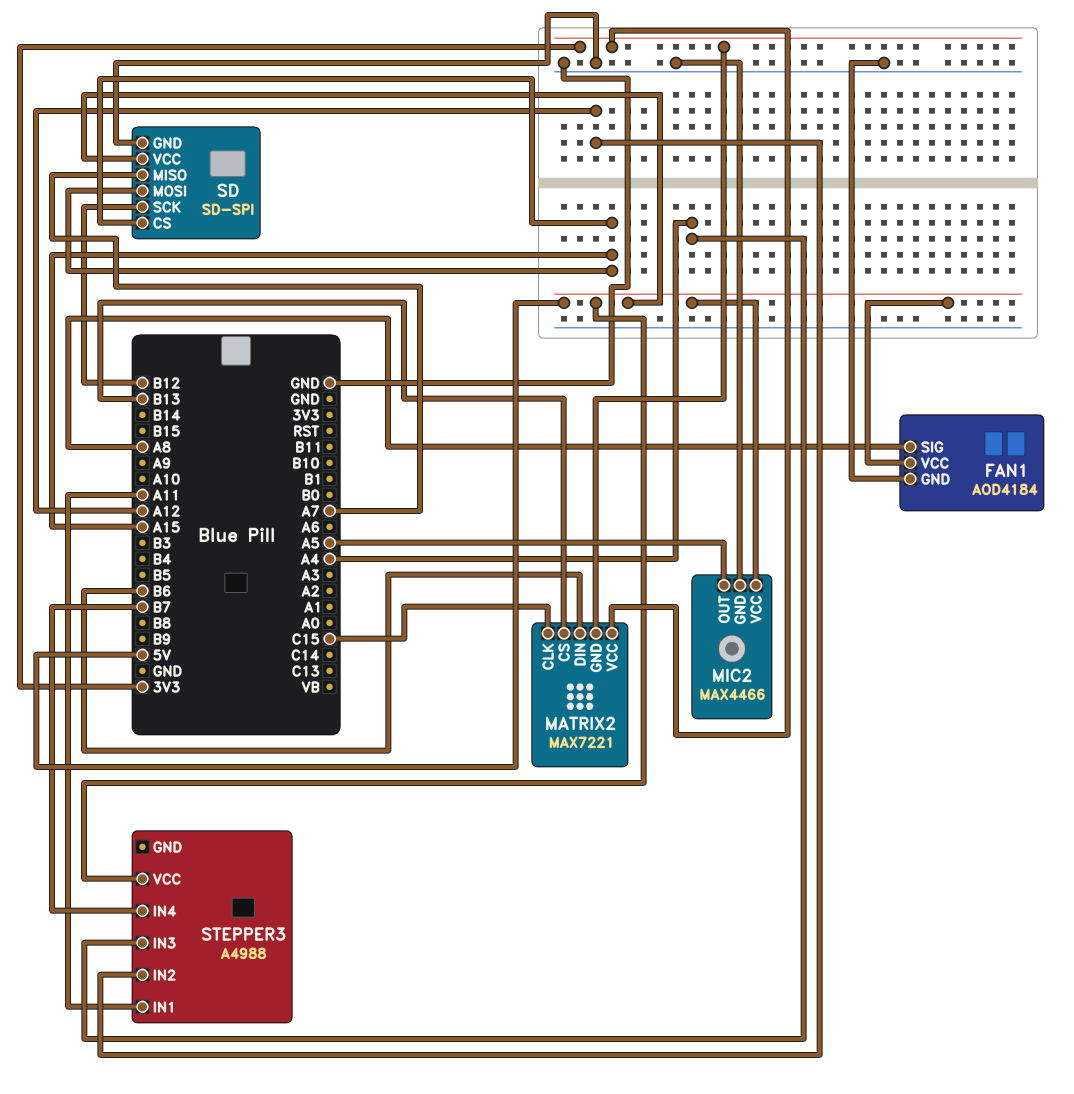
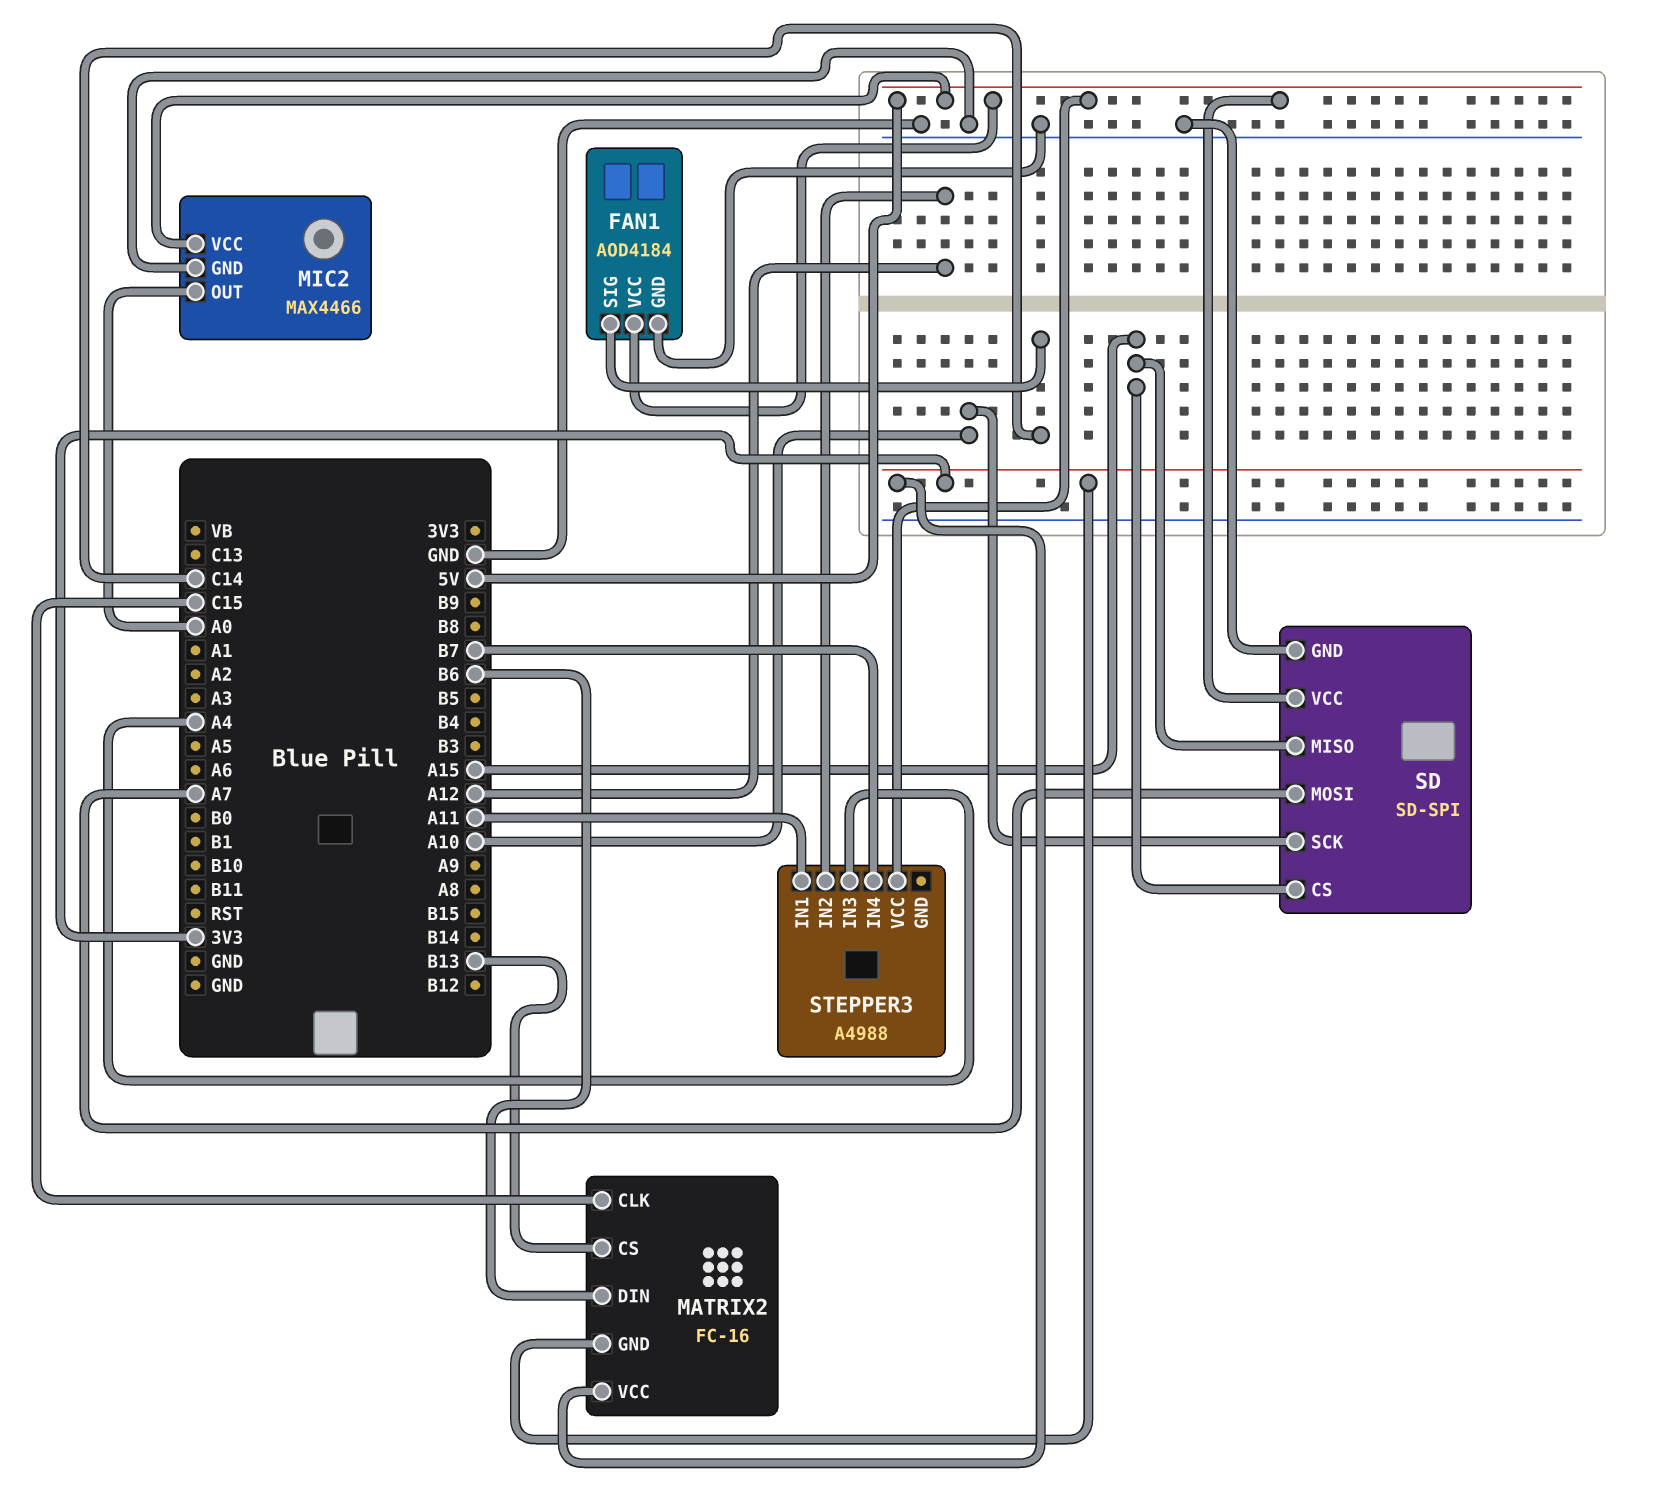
FAN1 pin SIG: A8 -> C14
MATRIX2: MAX7221 -> FC-16
MIC2 pin OUT: A5 -> A0
SD pin MISO: A7 -> A15
SD pin MOSI: A15 -> A7
SD pin SCK: B12 -> A10

